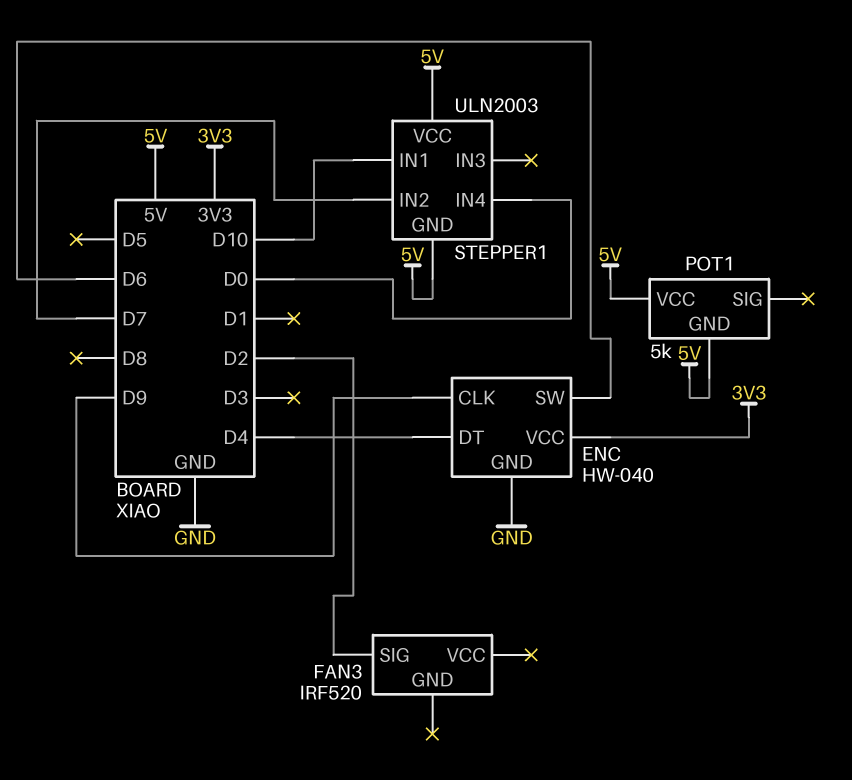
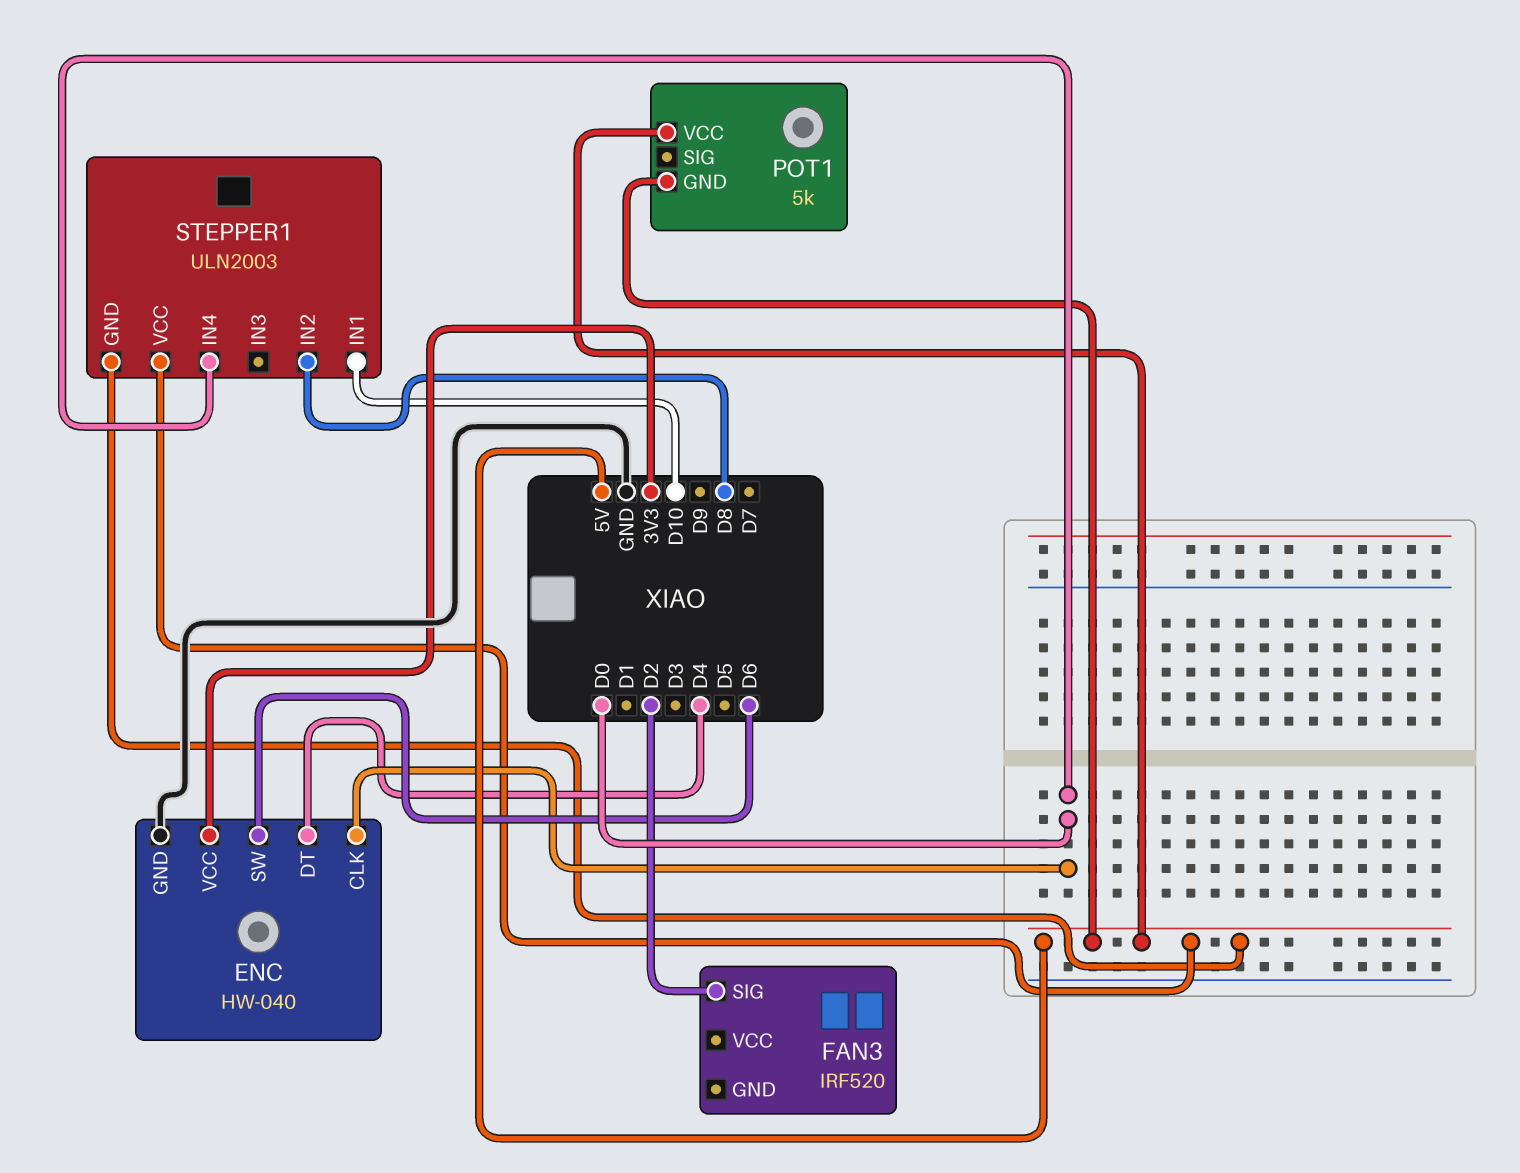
ENC pin CLK: D9 -> D0
STEPPER1 pin IN2: D7 -> D8

